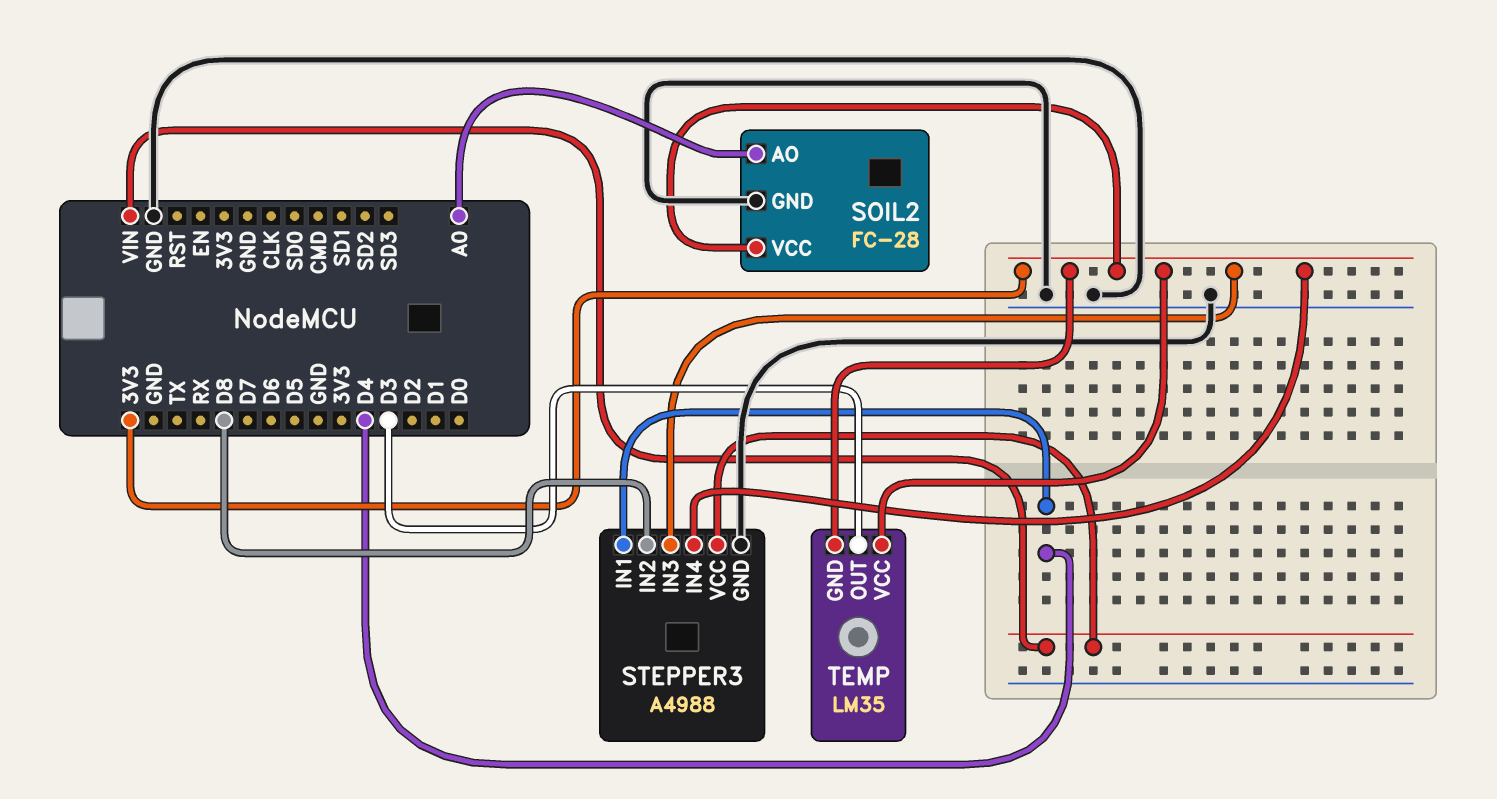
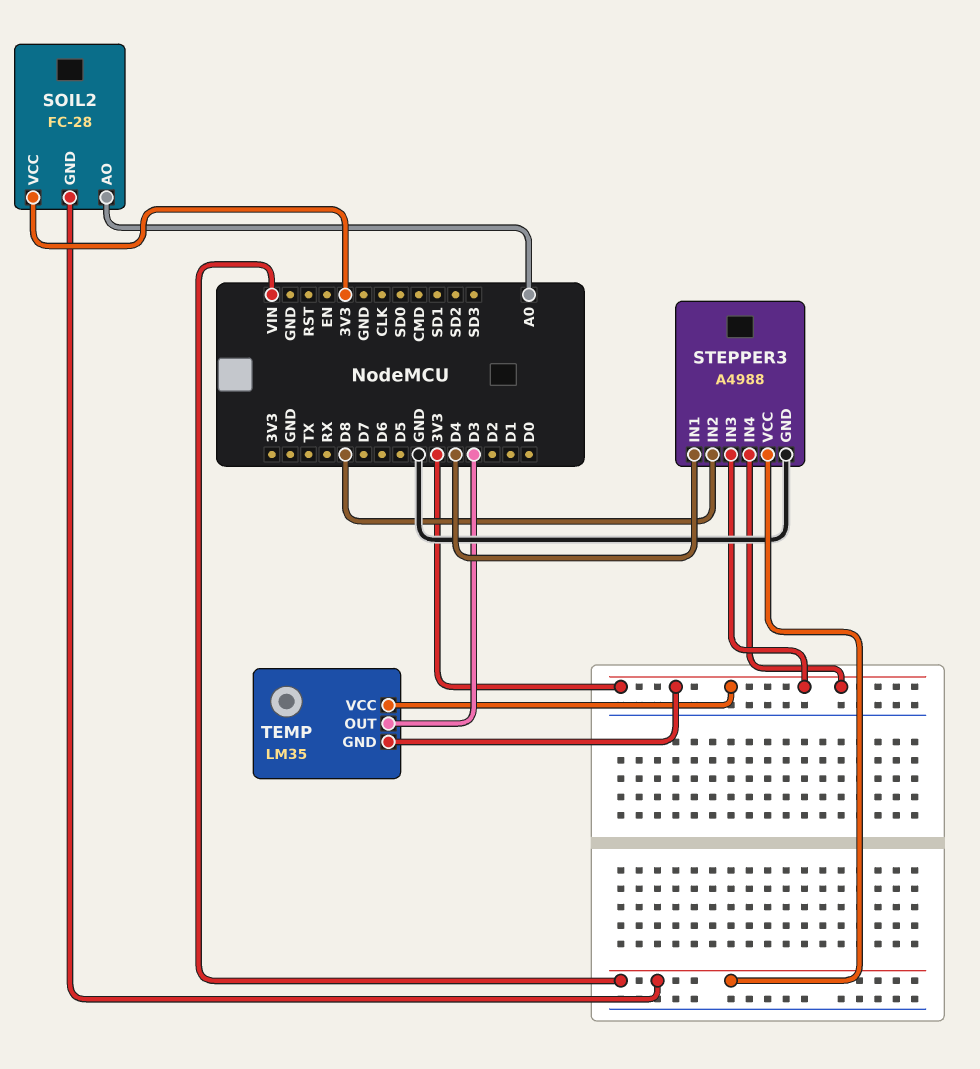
SOIL2 pin GND: GND -> VIN

